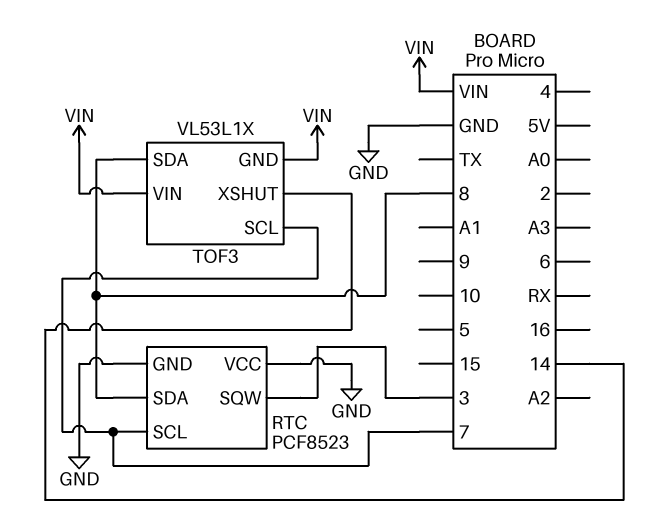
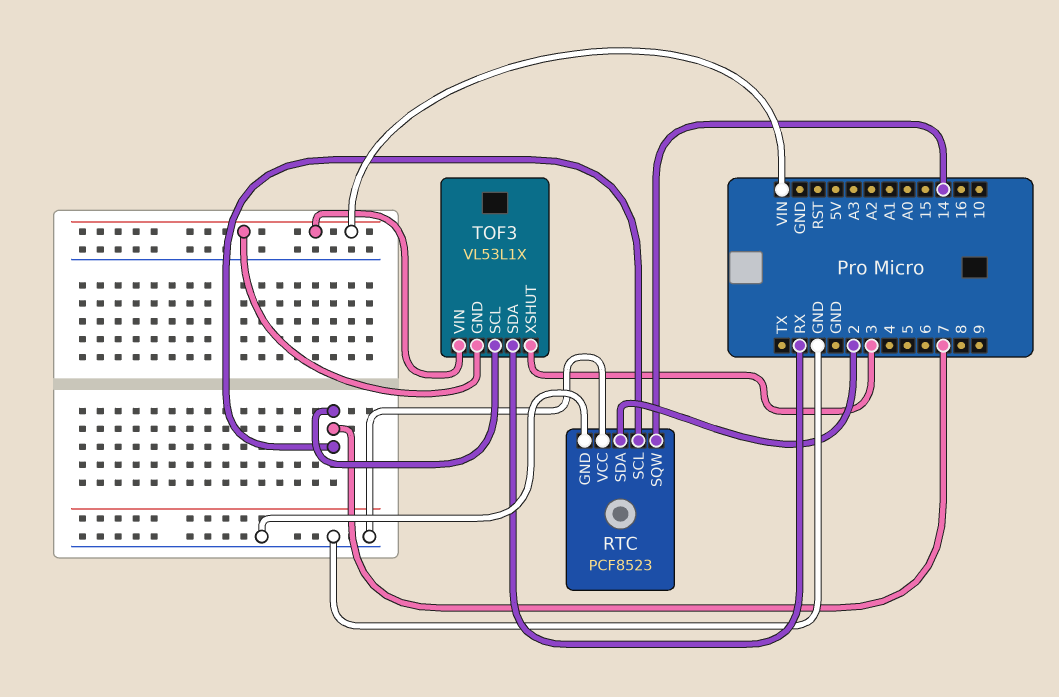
RTC pin SDA: 8 -> 2
RTC pin SQW: 3 -> 14
TOF3 pin SDA: 8 -> RX
TOF3 pin XSHUT: 14 -> 3

